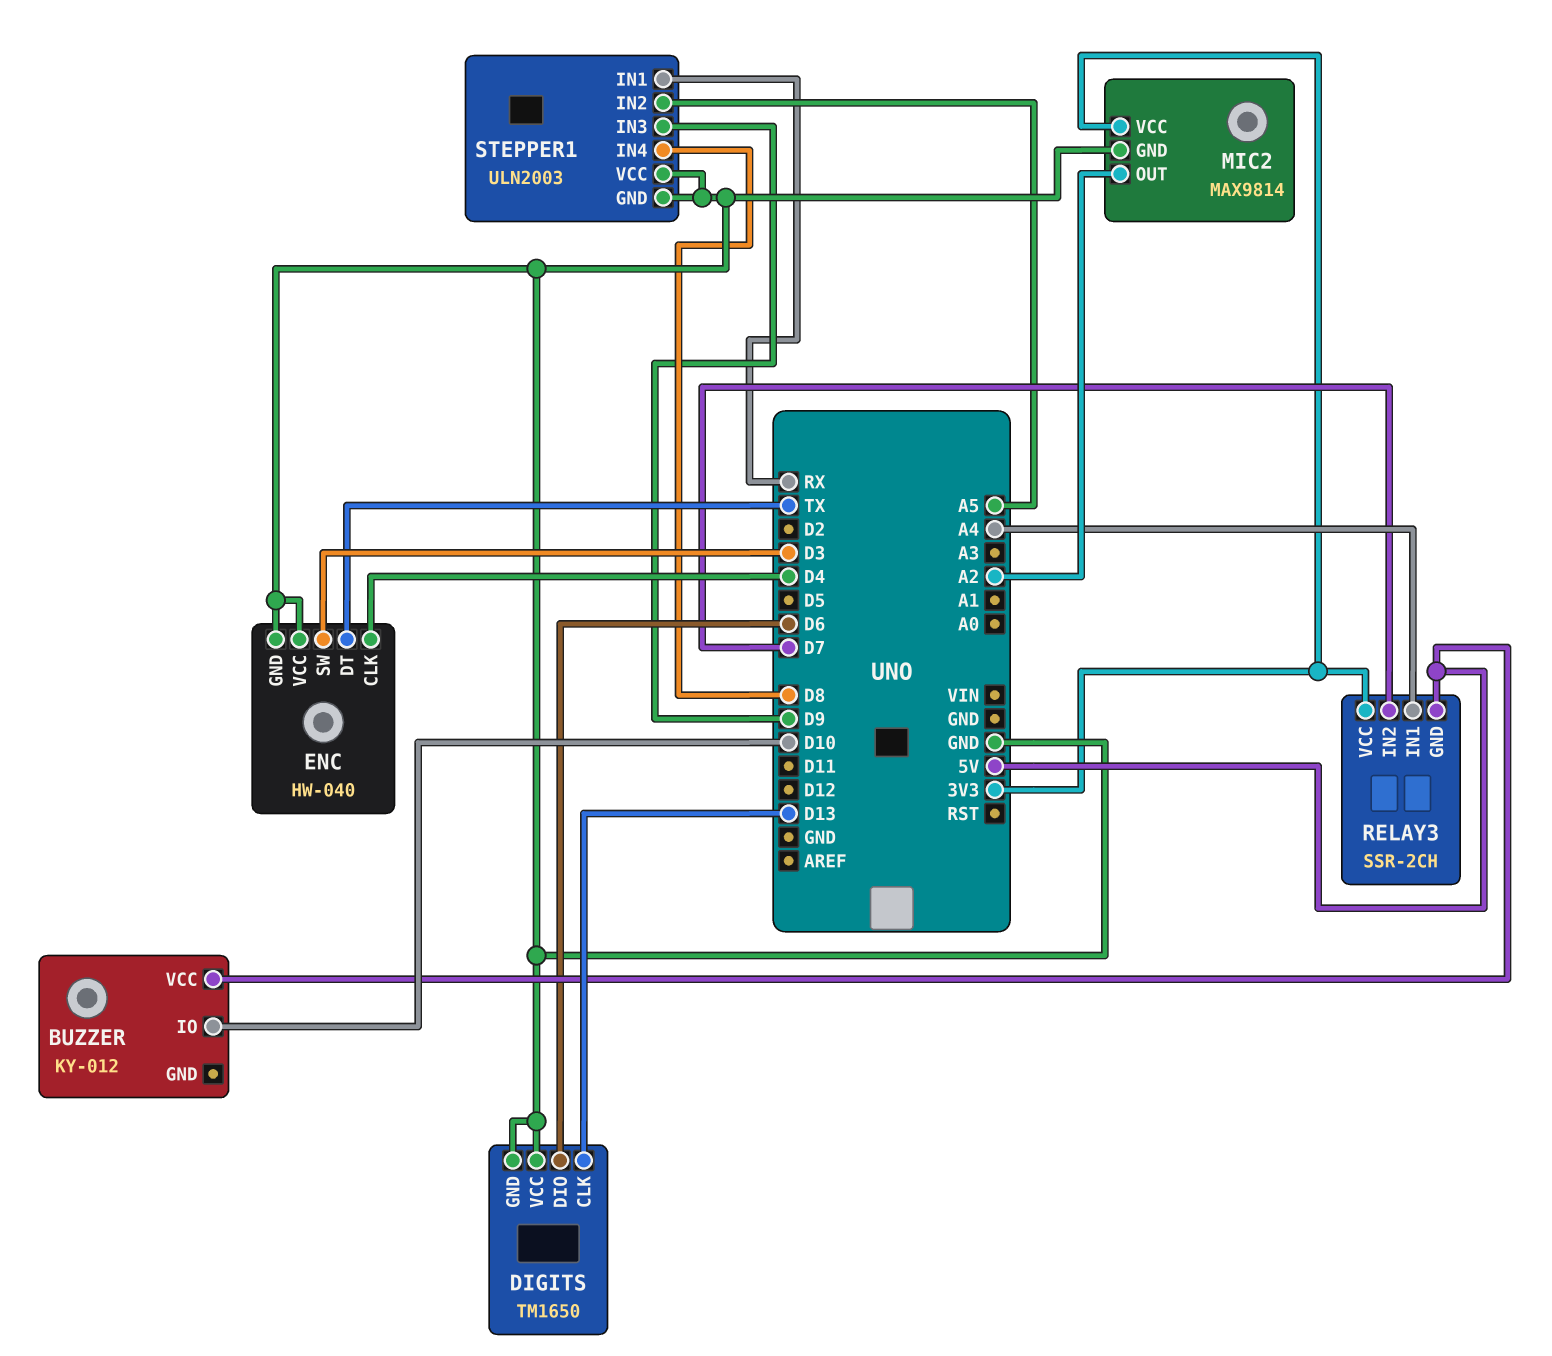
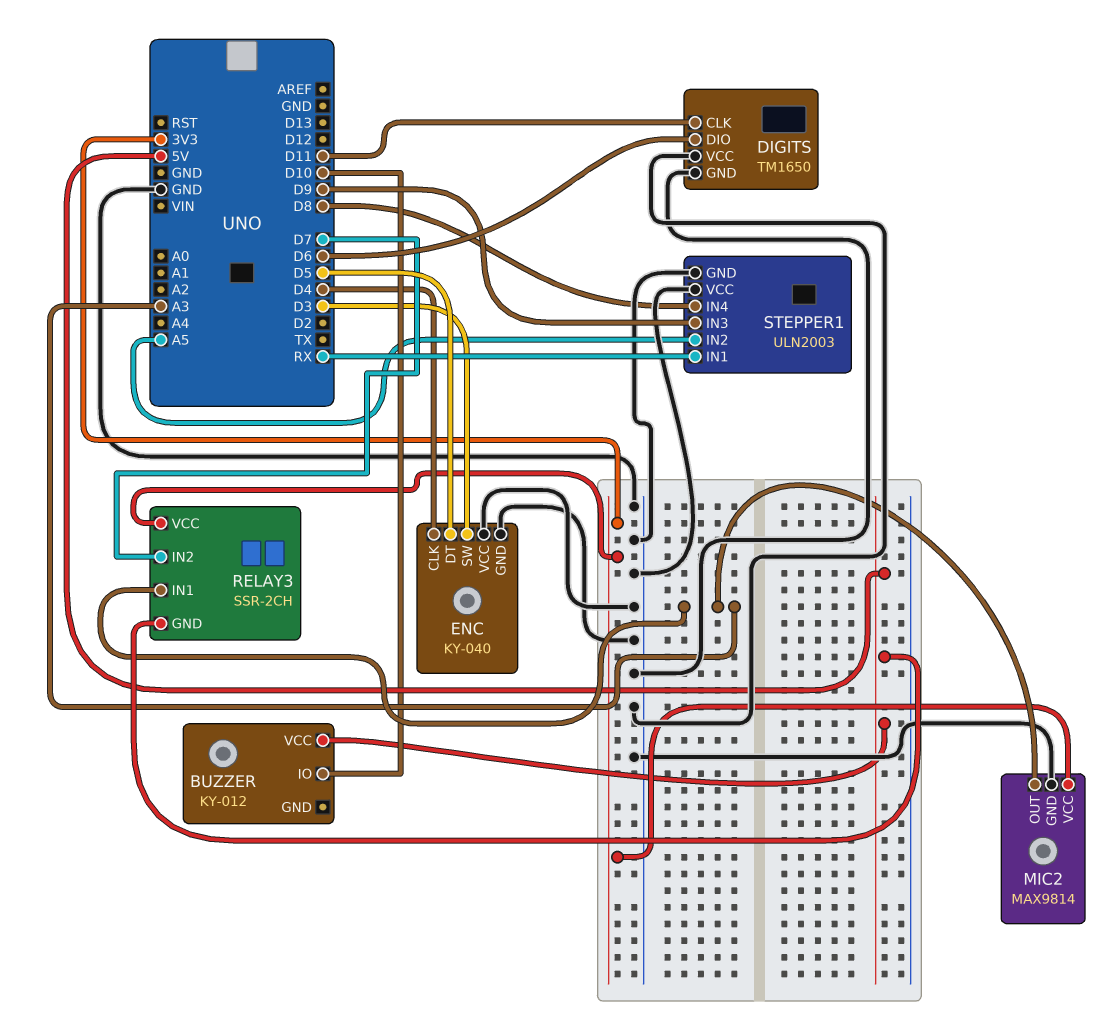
DIGITS pin CLK: D13 -> D11
ENC: HW-040 -> KY-040
ENC pin DT: TX -> D5
MIC2 pin OUT: A2 -> A3
RELAY3 pin IN1: A4 -> A3

